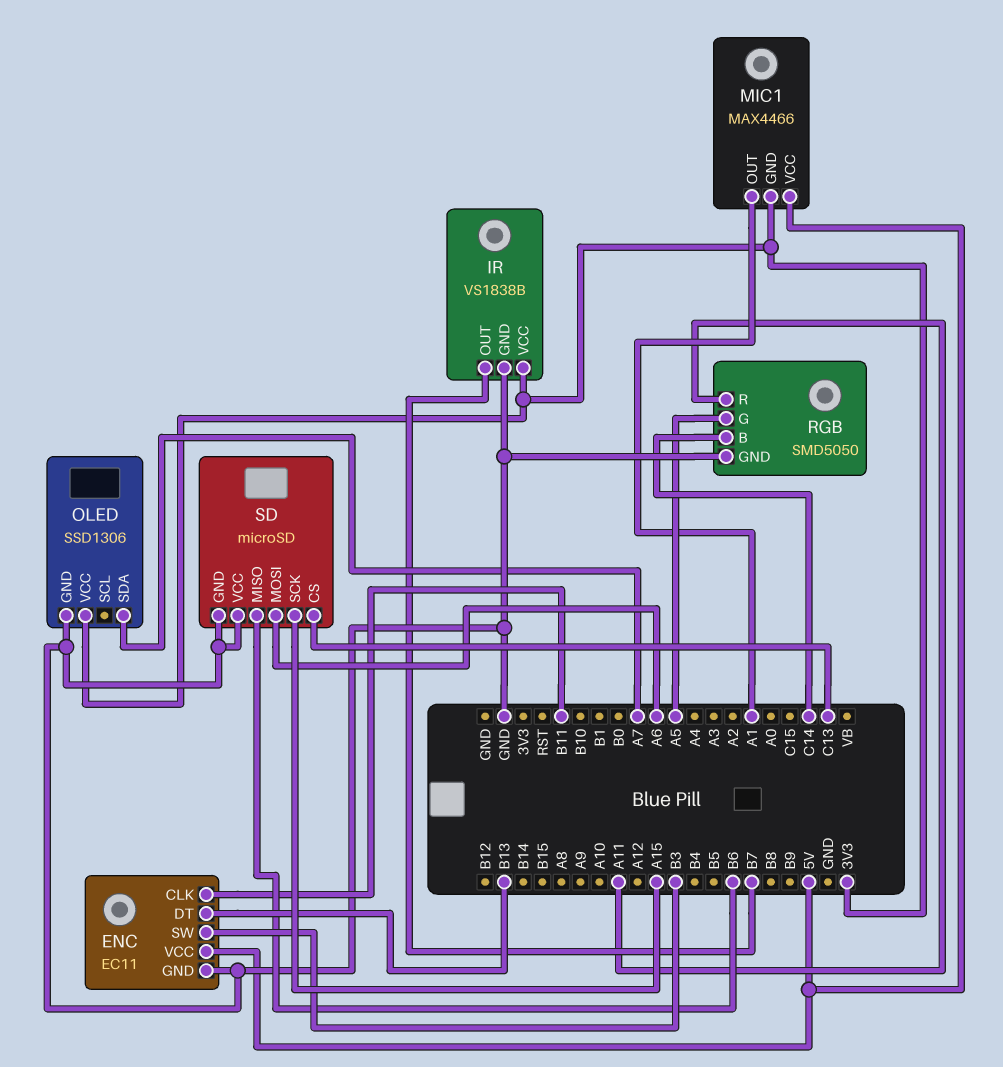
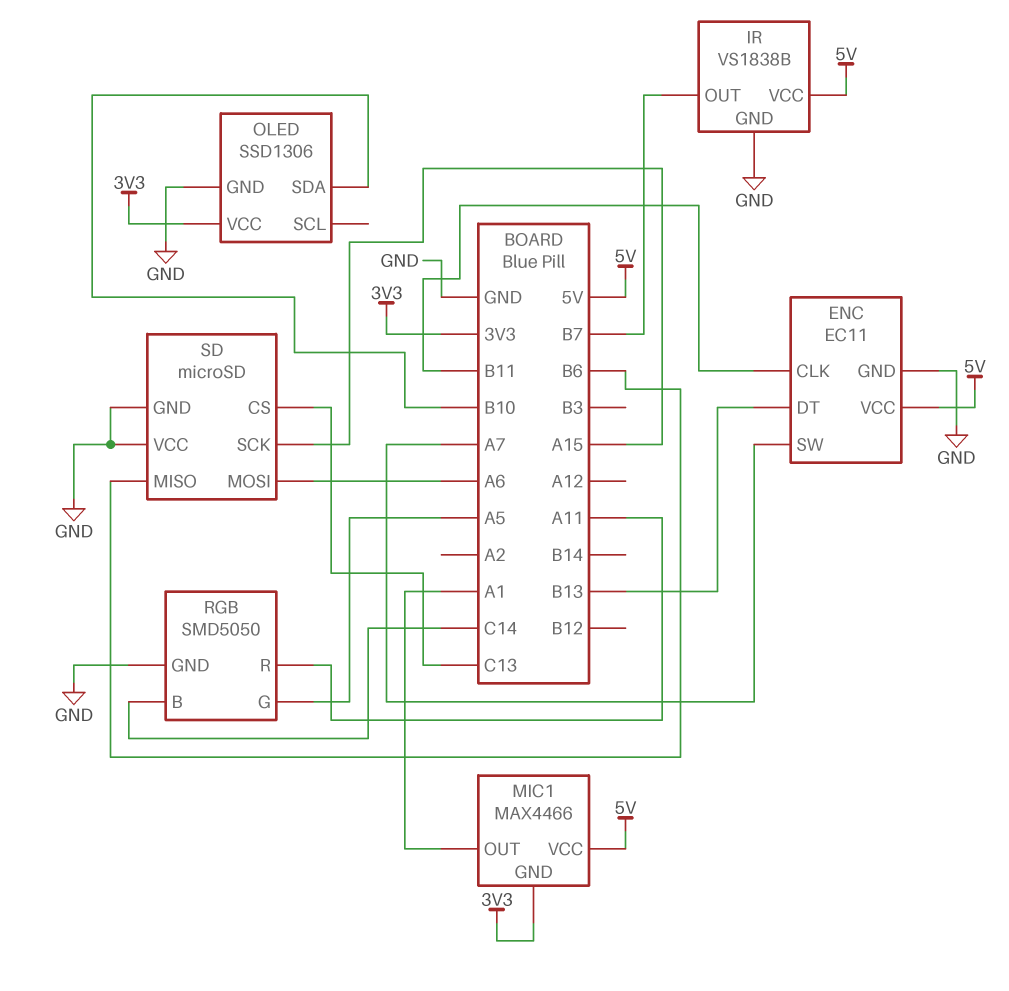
ENC pin SW: B3 -> A7
IR pin VCC: 3V3 -> 5V
OLED pin SDA: A7 -> B10

